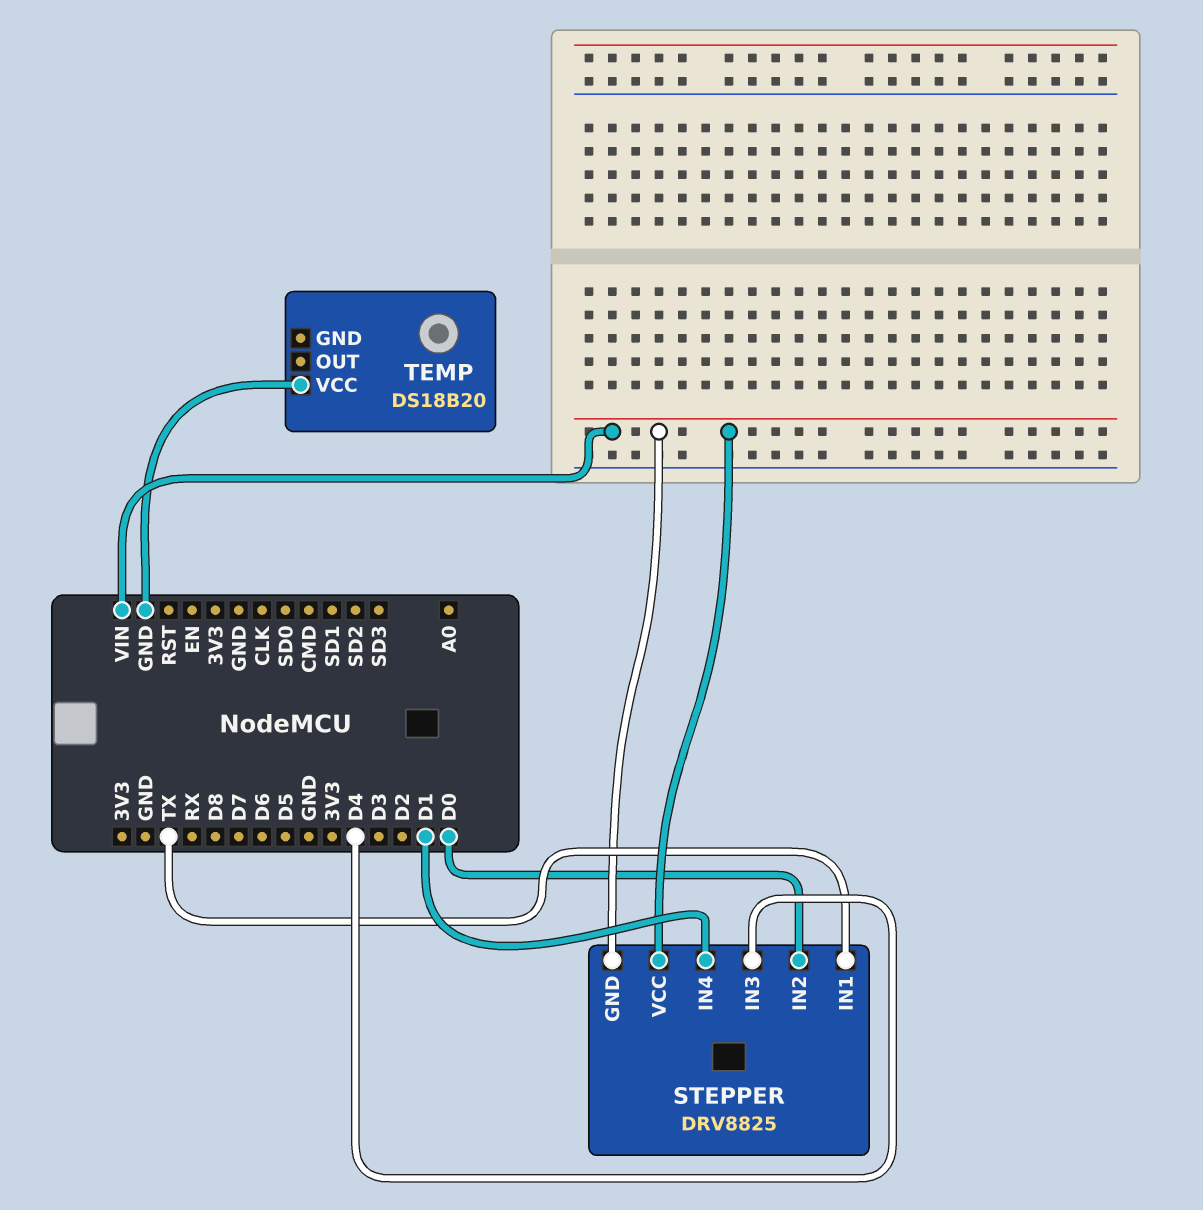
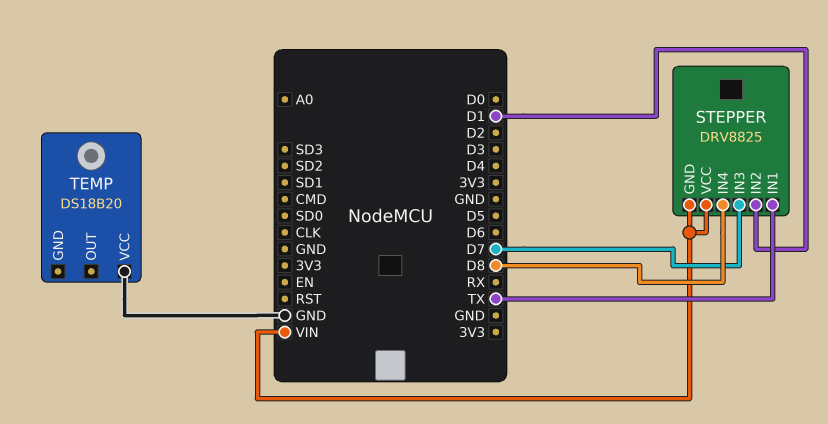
STEPPER pin IN2: D0 -> D1
STEPPER pin IN3: D4 -> D7
STEPPER pin IN4: D1 -> D8

